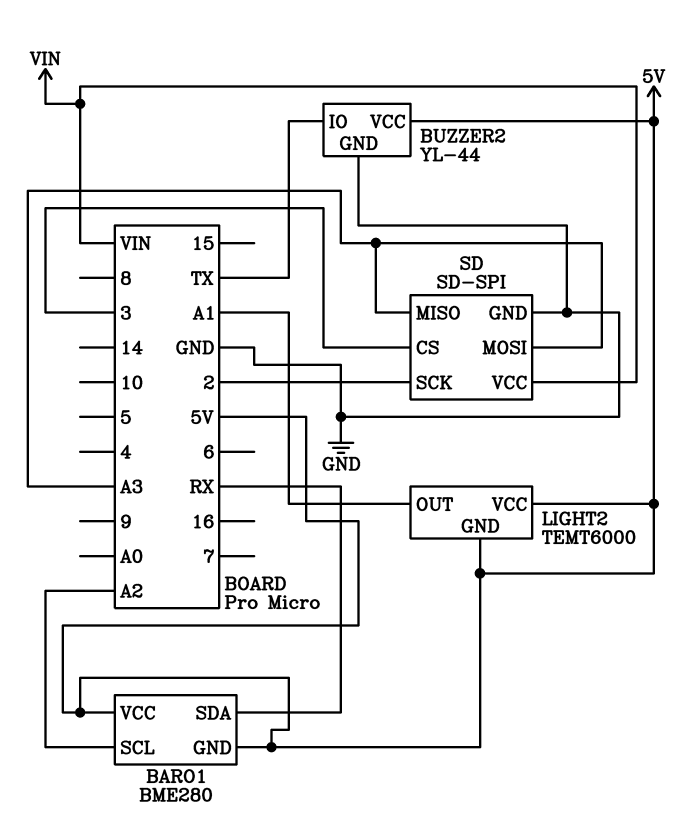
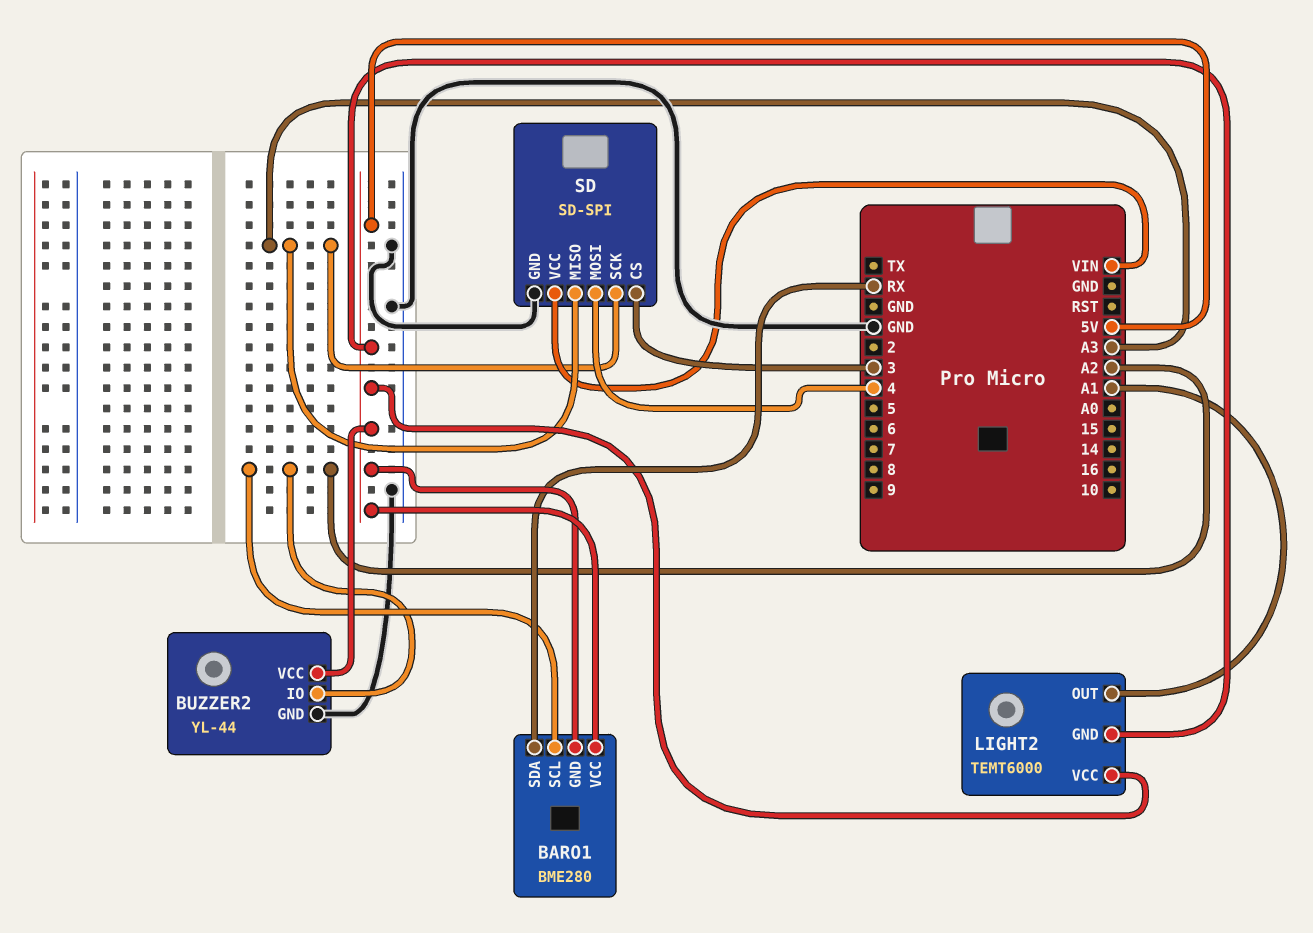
BUZZER2 pin IO: TX -> A2
SD pin MOSI: A3 -> 4
SD pin SCK: 2 -> A3

